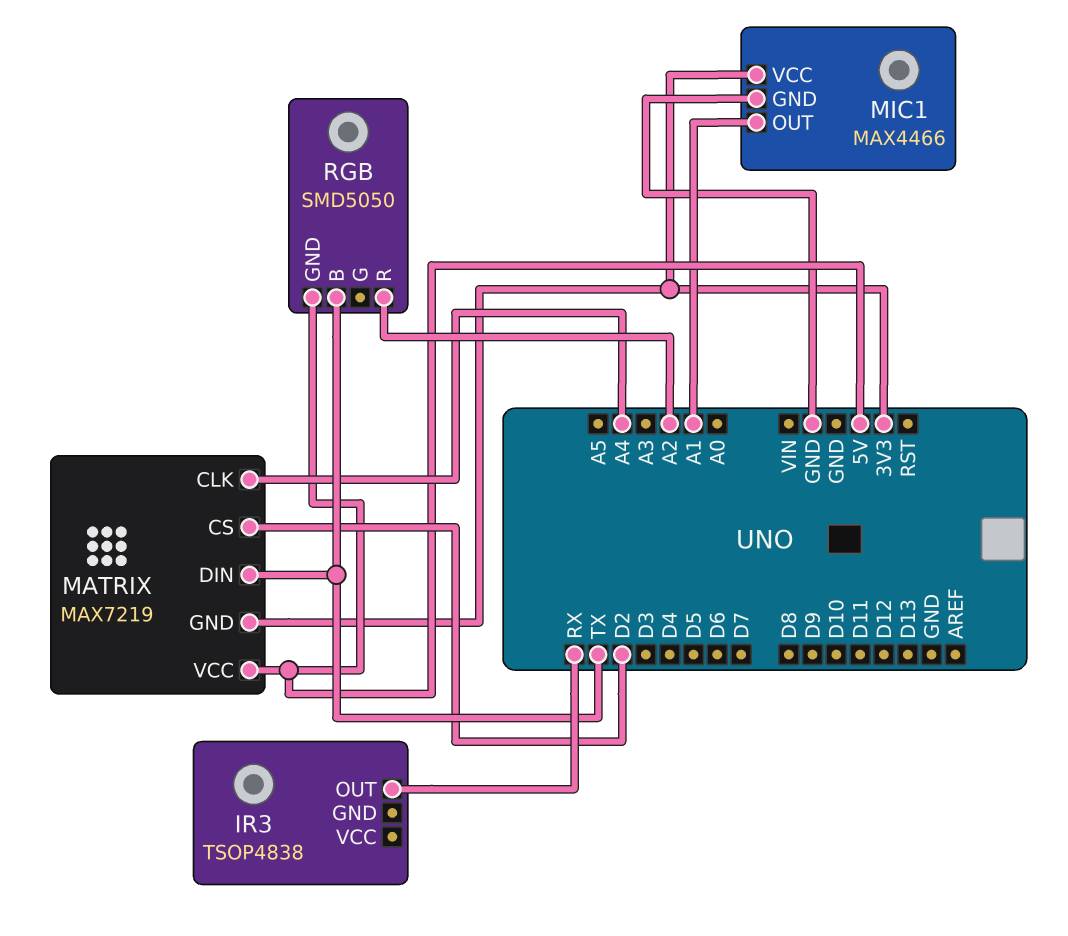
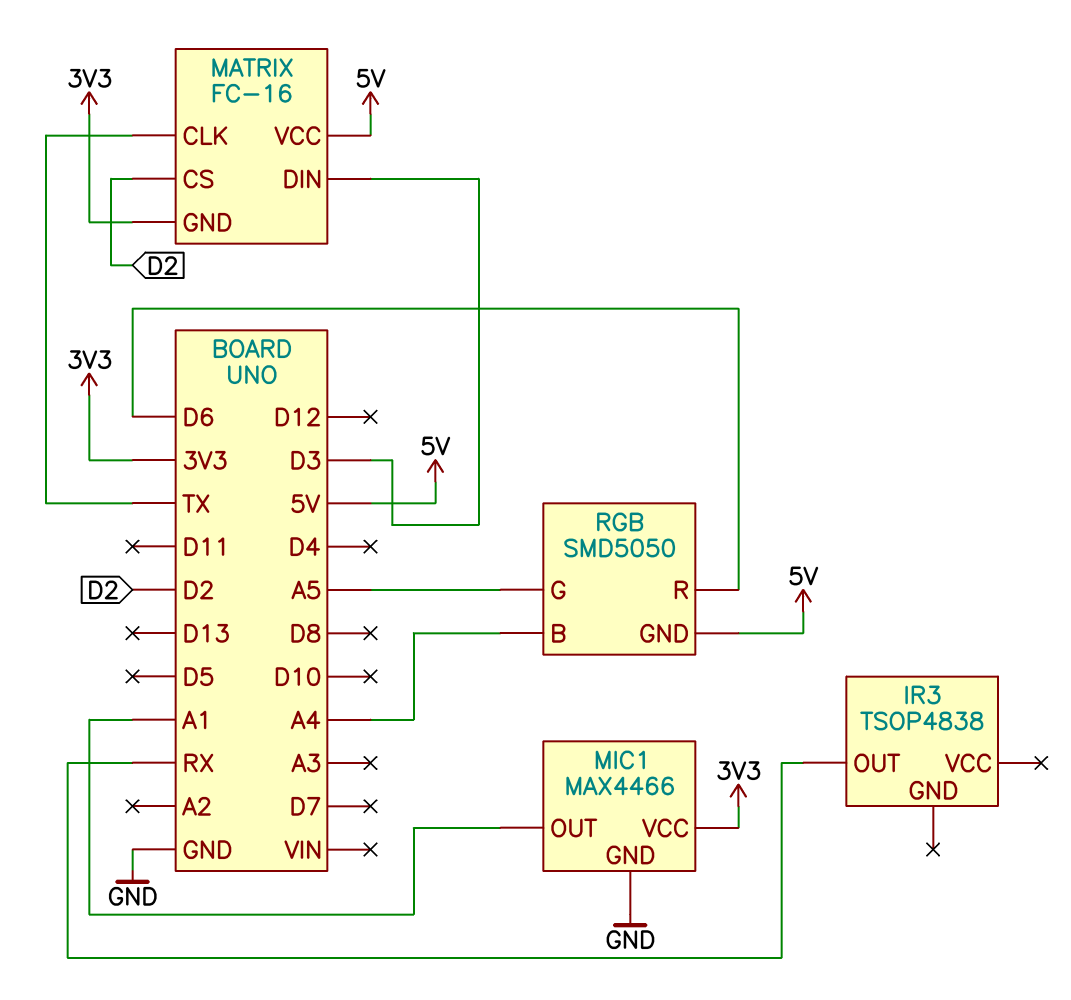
MATRIX: MAX7219 -> FC-16
MATRIX pin CLK: A4 -> TX
MATRIX pin DIN: TX -> D3
RGB pin B: TX -> A4
RGB pin G: none -> A5
RGB pin R: A2 -> D6

